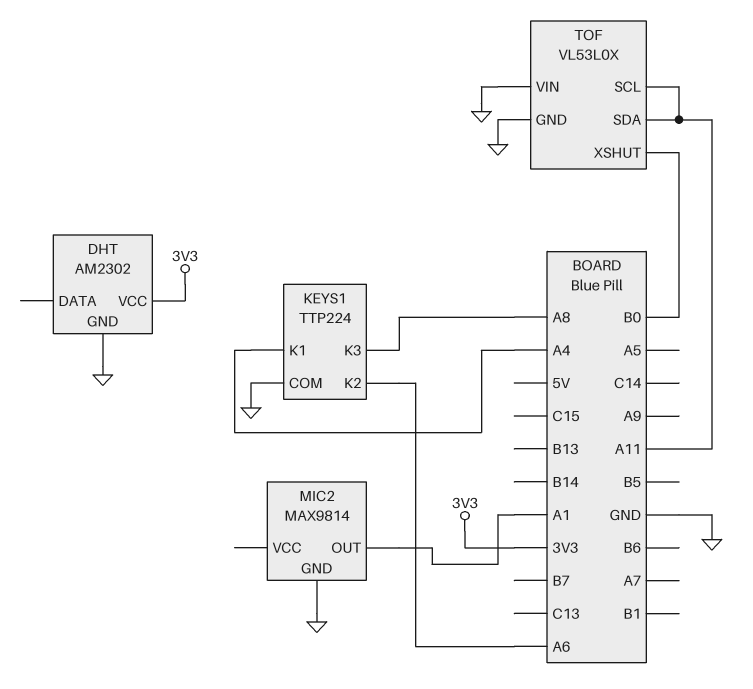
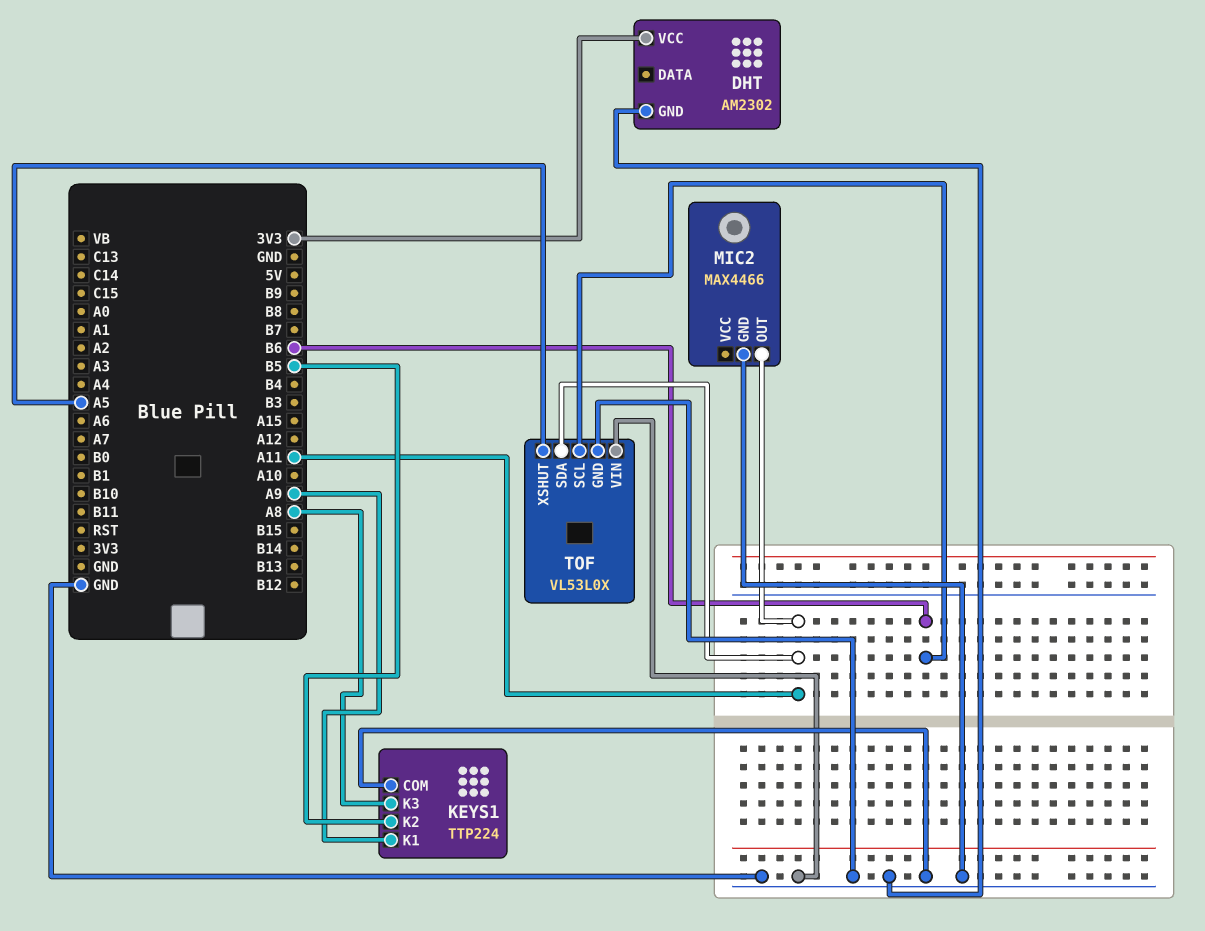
KEYS1 pin K1: A4 -> A9
KEYS1 pin K2: A6 -> B5
MIC2: MAX9814 -> MAX4466
MIC2 pin OUT: A1 -> A11
TOF pin SCL: A11 -> B6
TOF pin XSHUT: B0 -> A5

